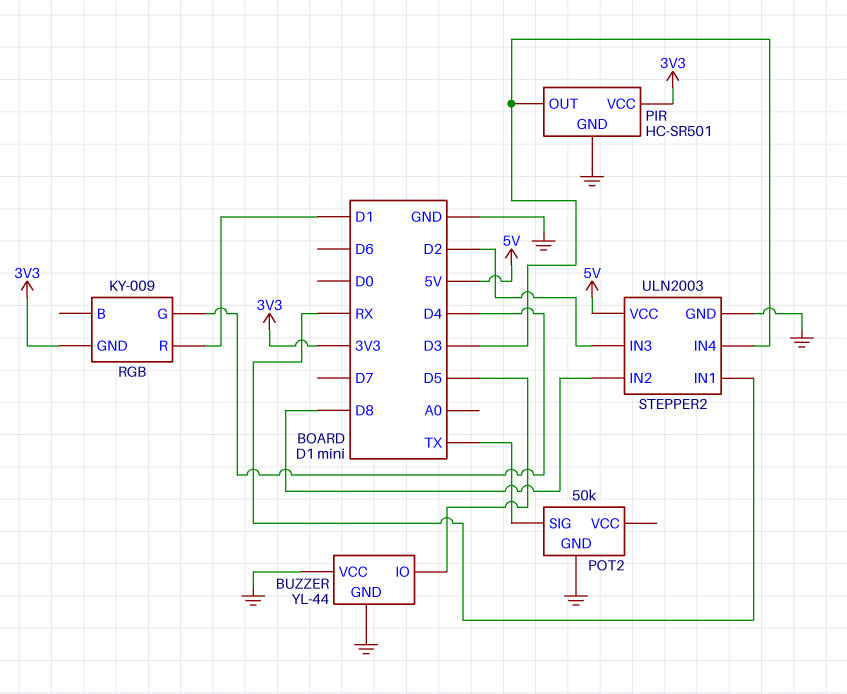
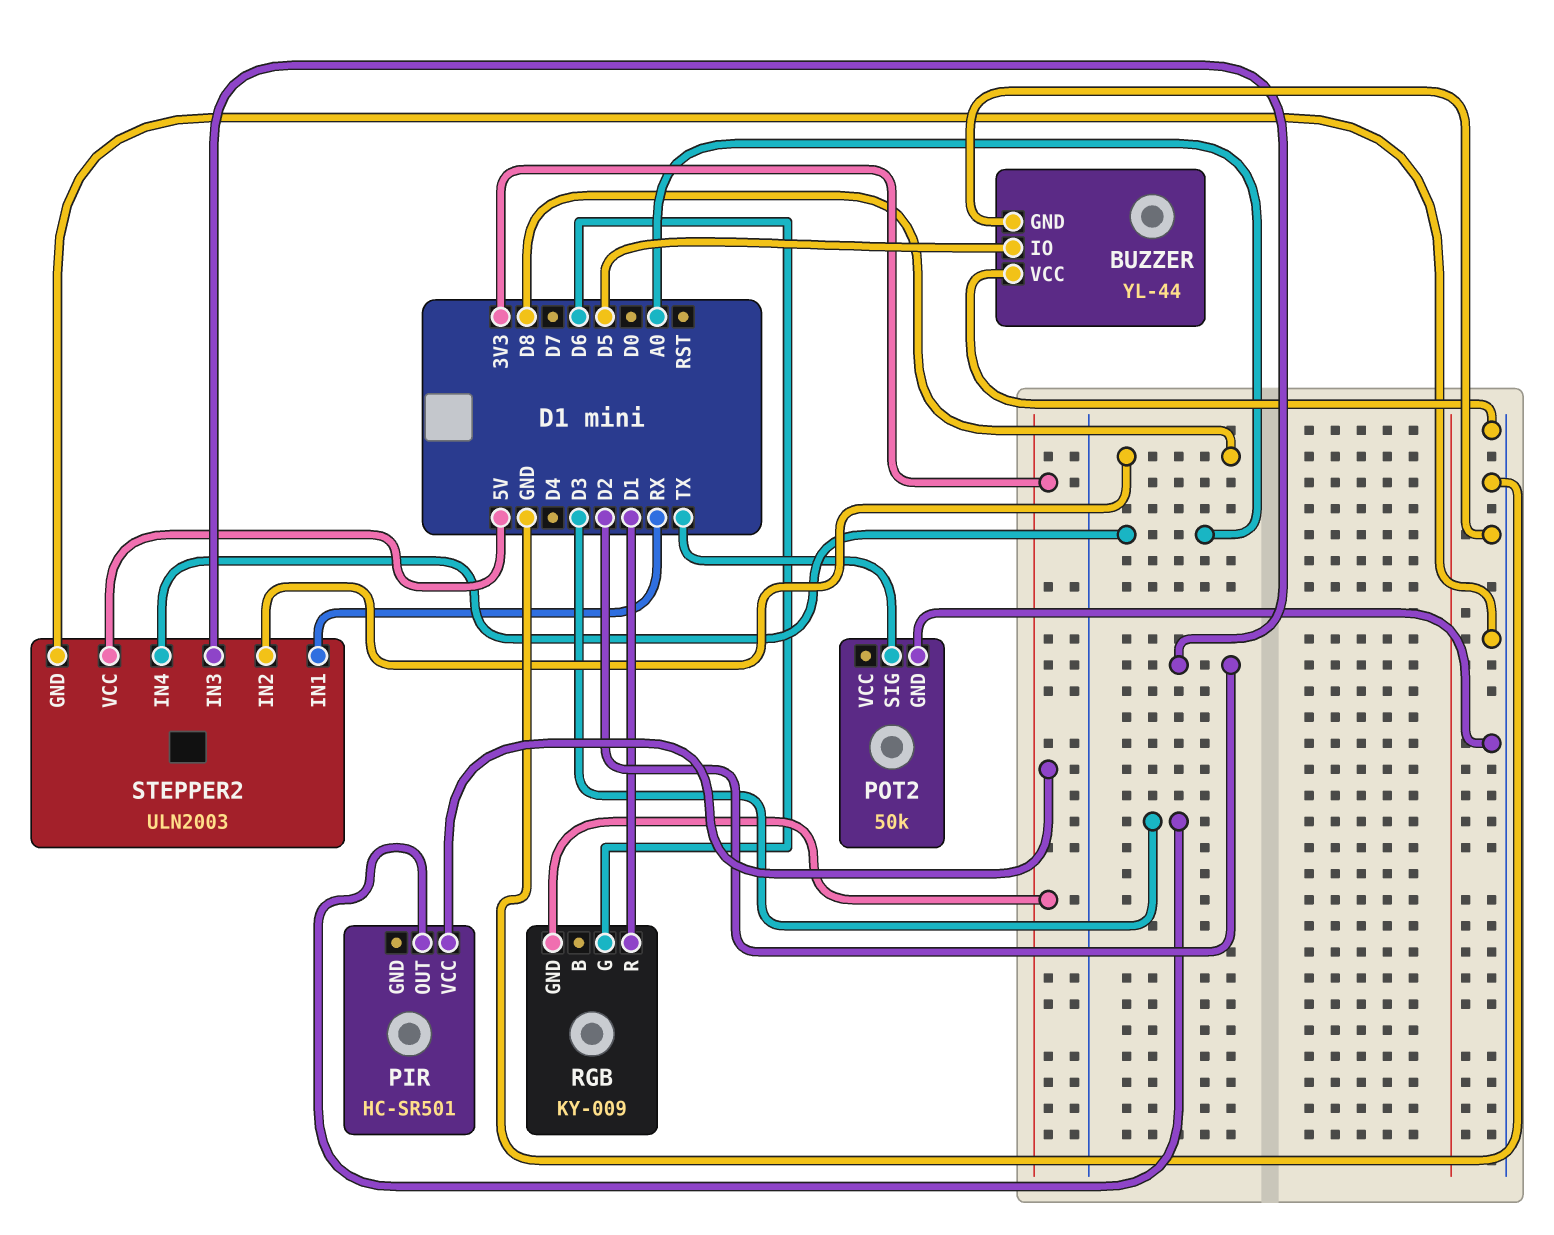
PIR pin GND: GND -> none
RGB pin G: D4 -> D6
STEPPER2 pin IN4: D3 -> A0

